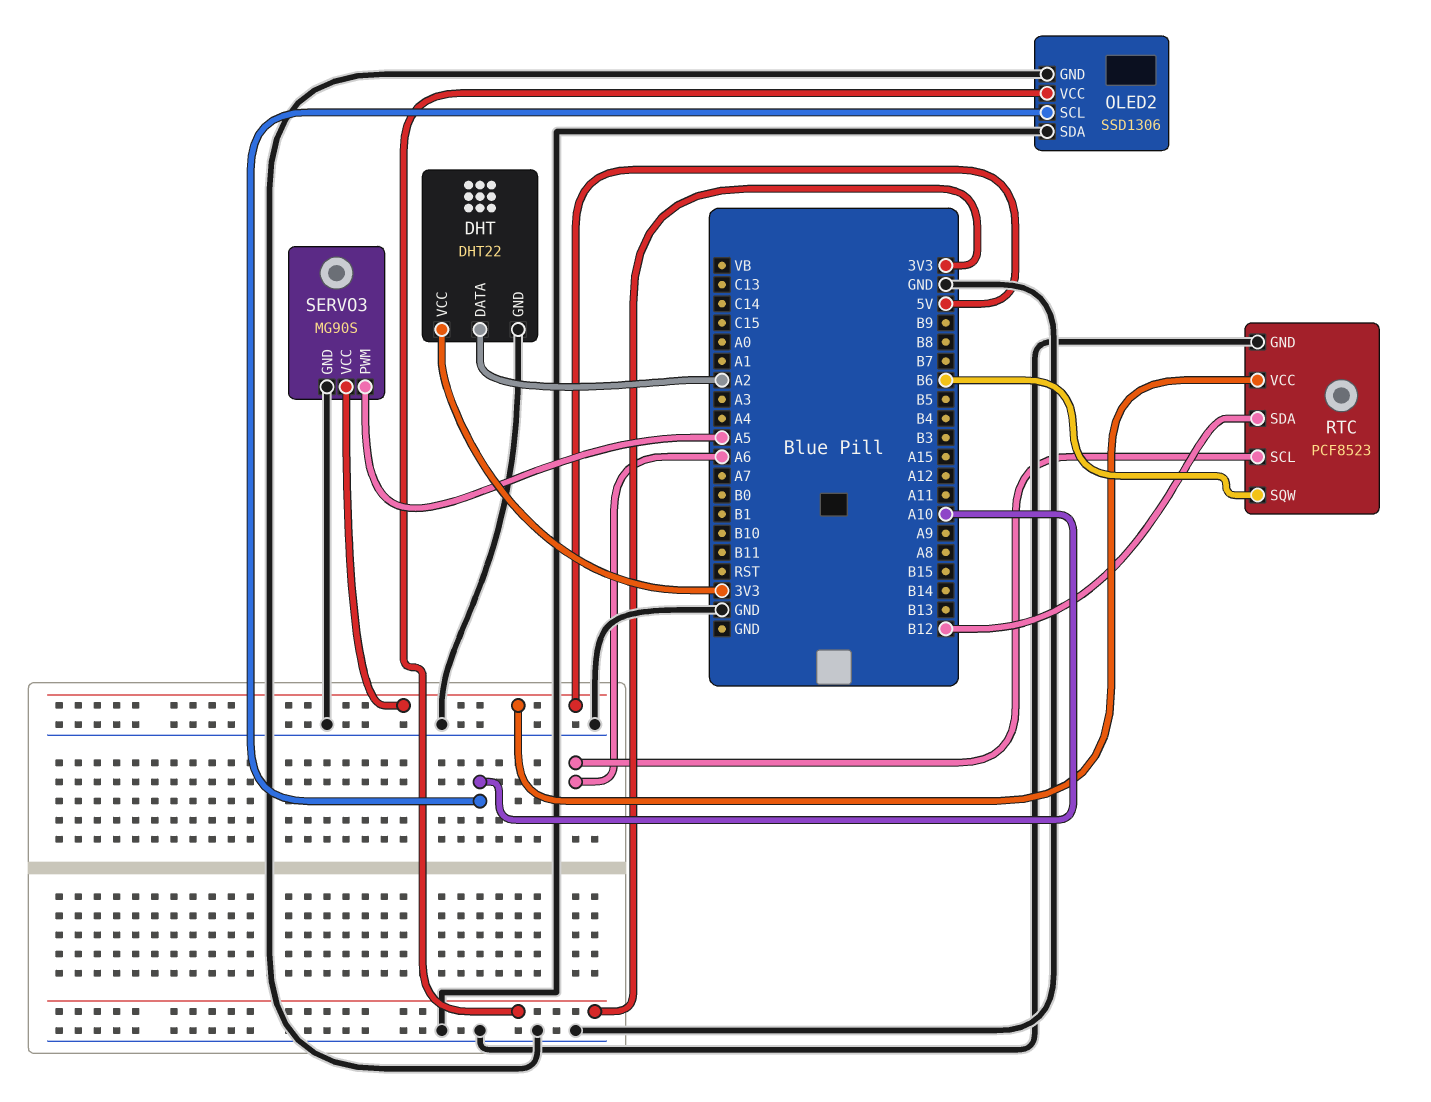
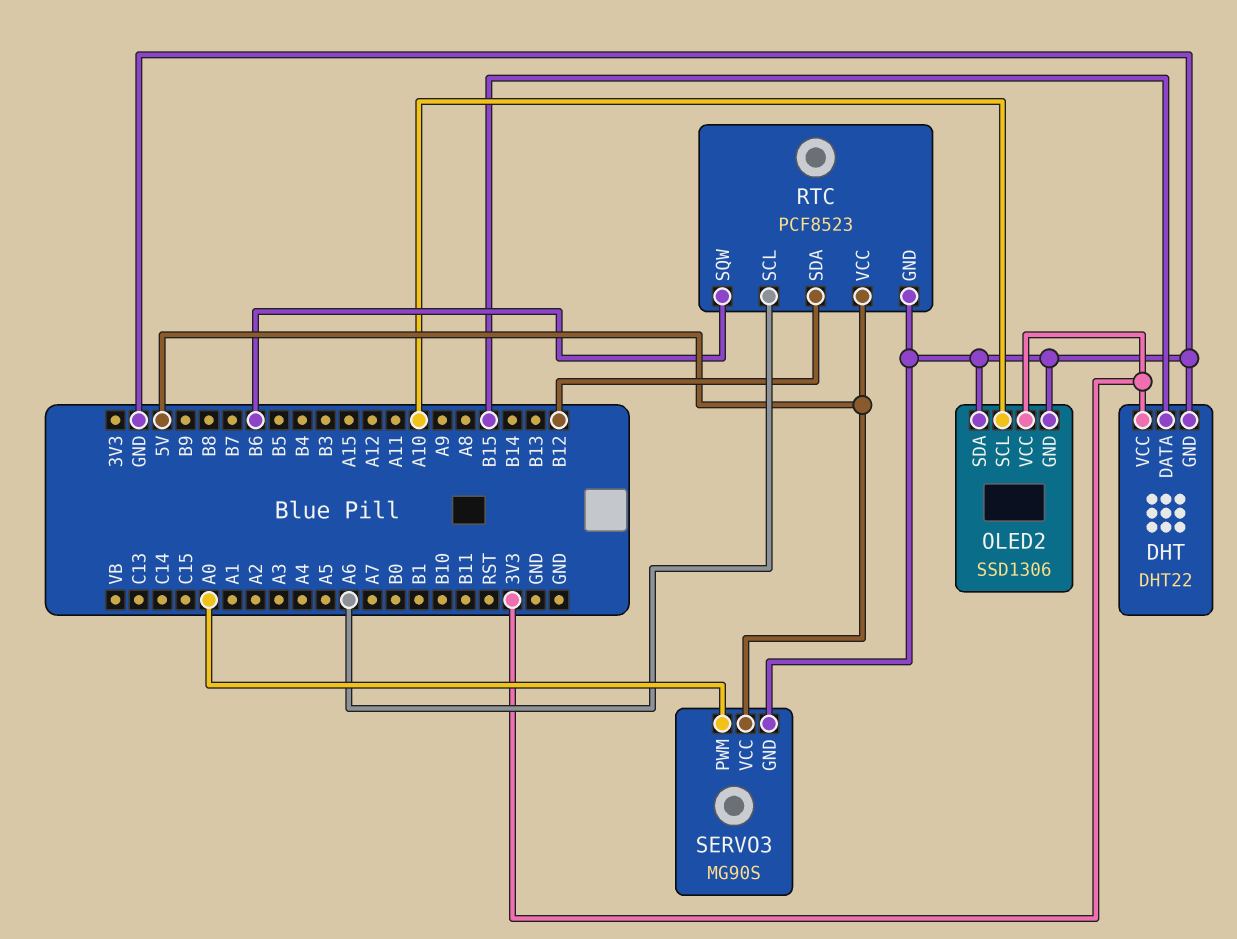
DHT pin DATA: A2 -> B15
SERVO3 pin PWM: A5 -> A0

